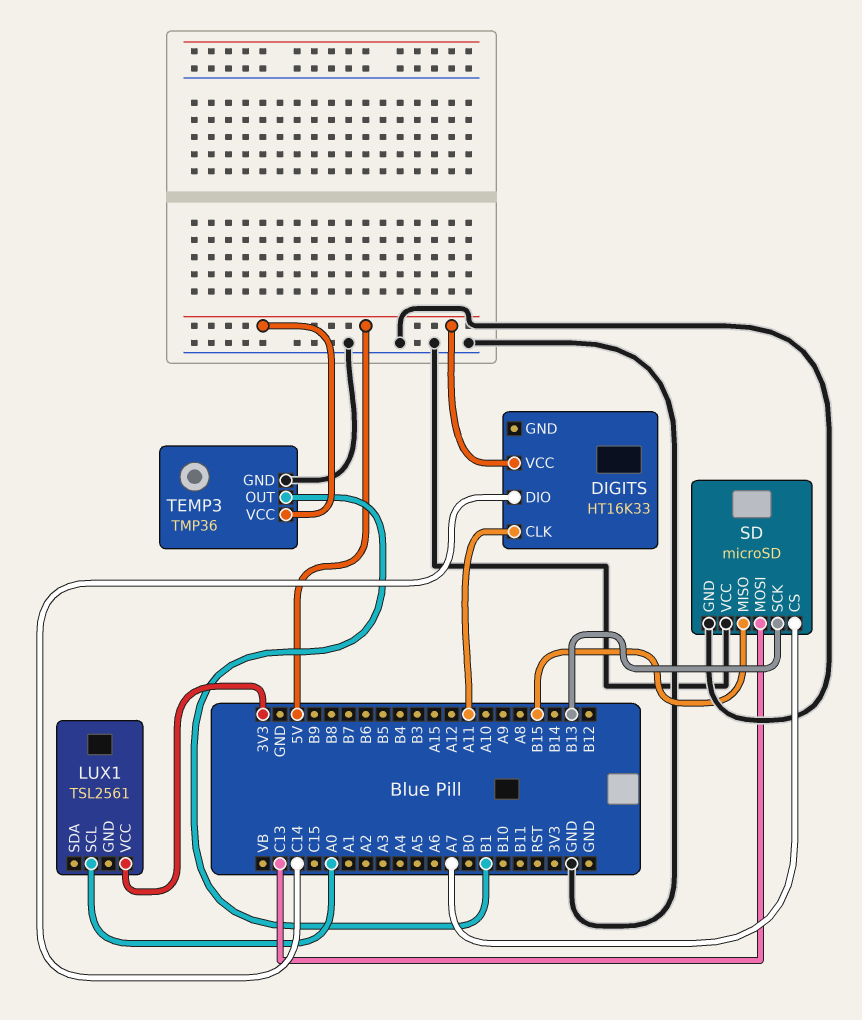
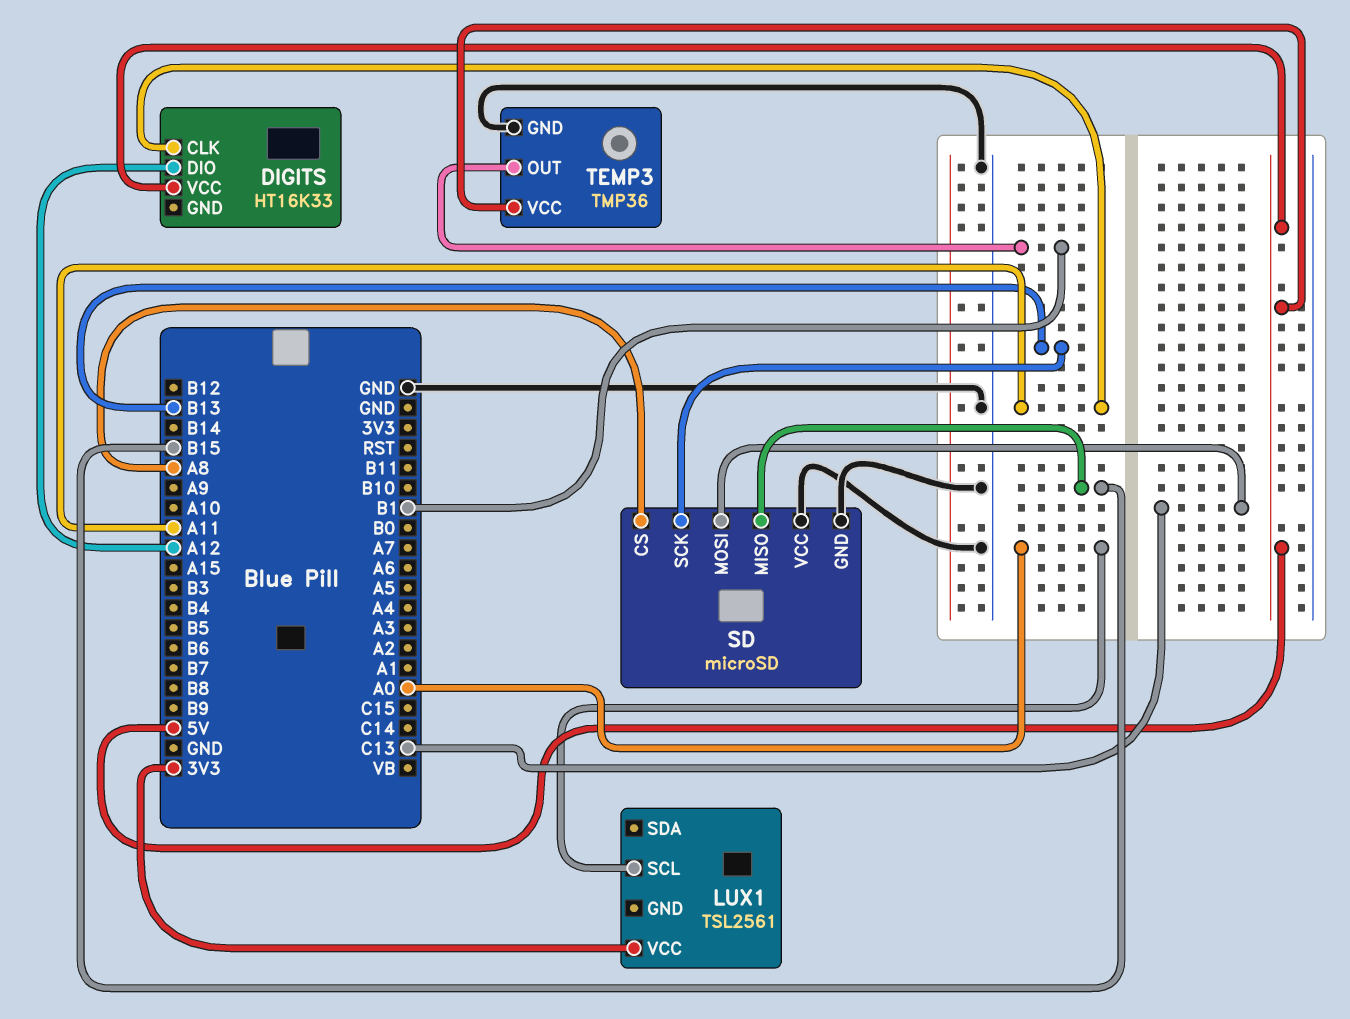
DIGITS pin DIO: C14 -> A12
SD pin CS: A7 -> A8

